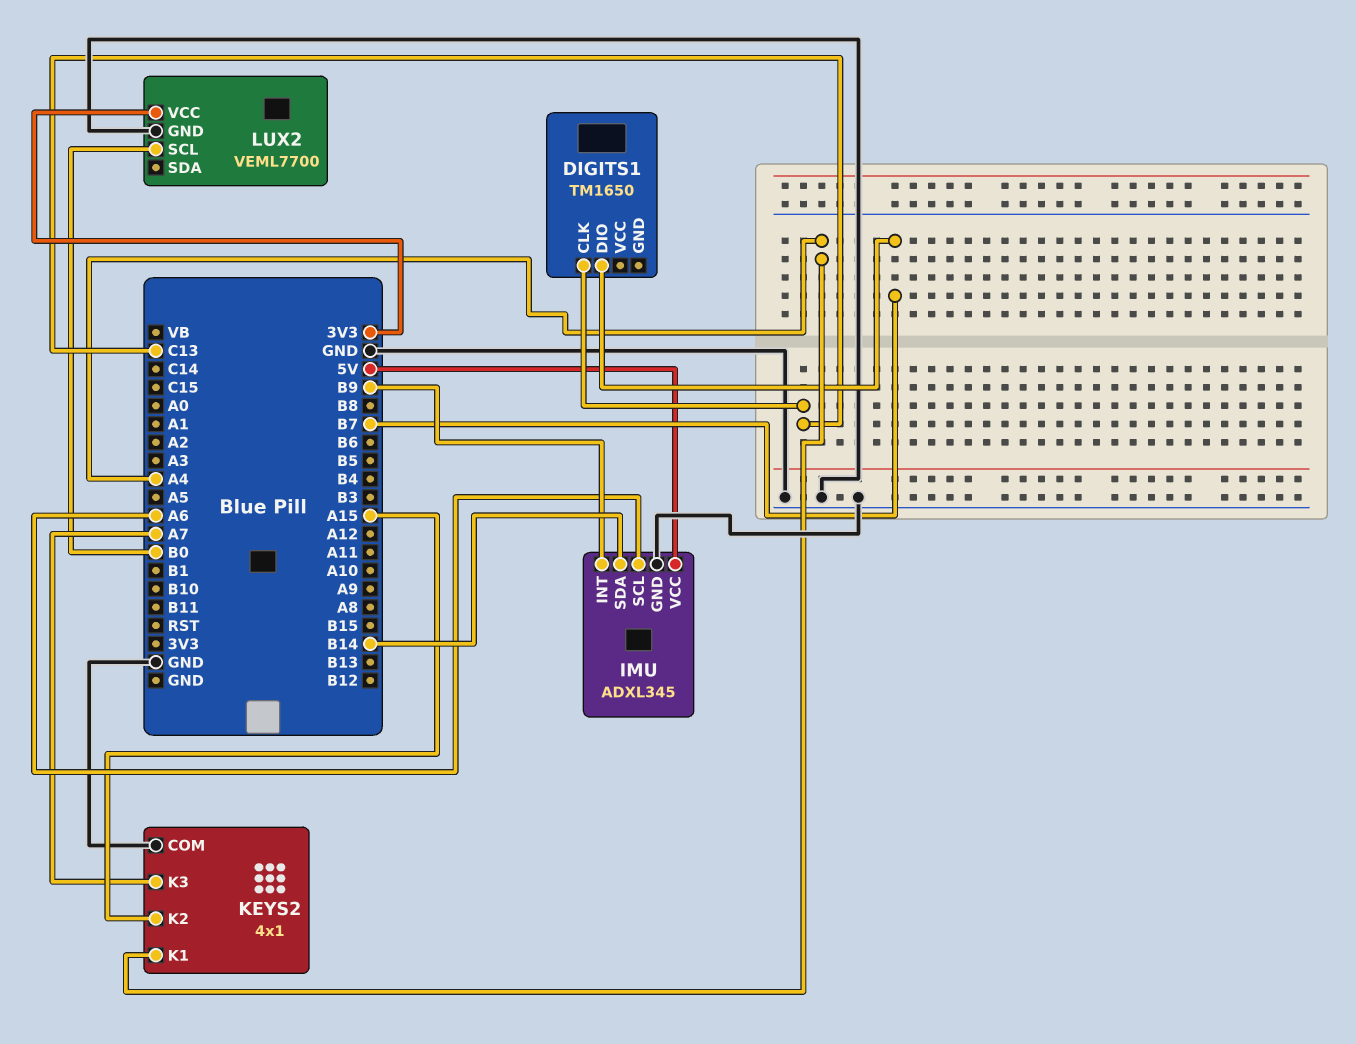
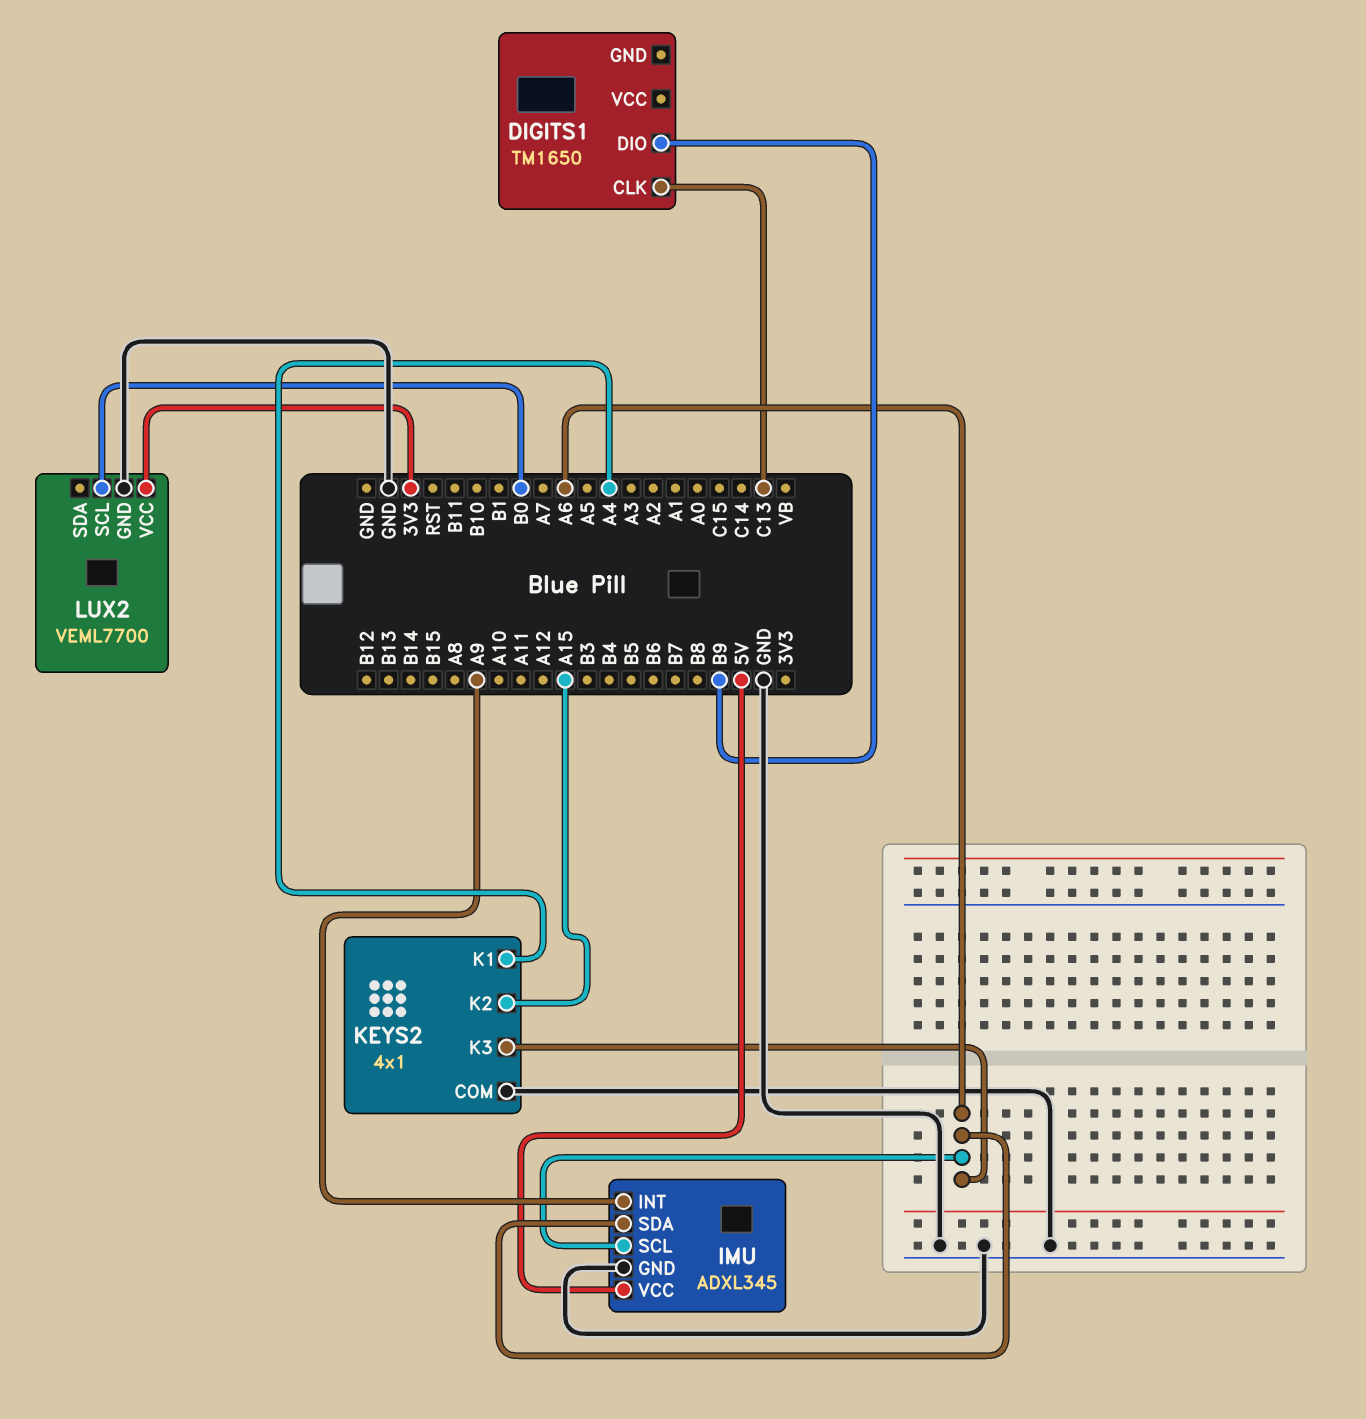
DIGITS1 pin DIO: B7 -> B9
IMU pin INT: B9 -> A9
IMU pin SDA: B14 -> A6
KEYS2 pin K3: A7 -> A6

